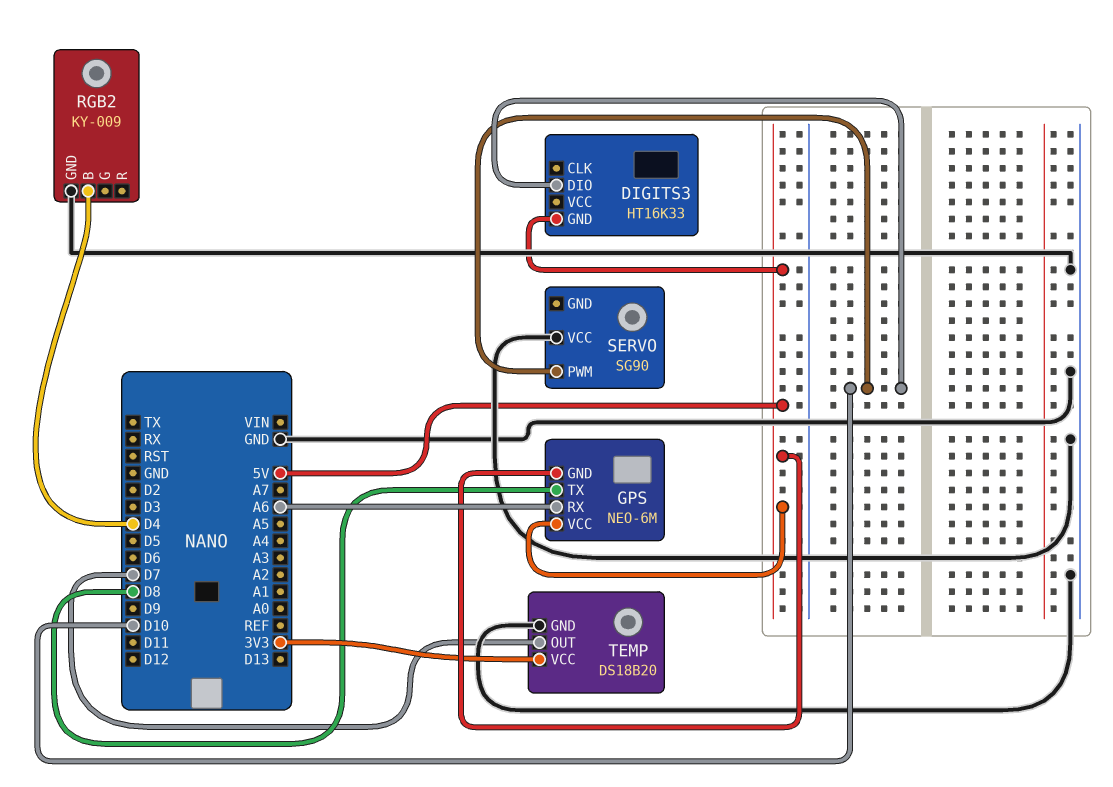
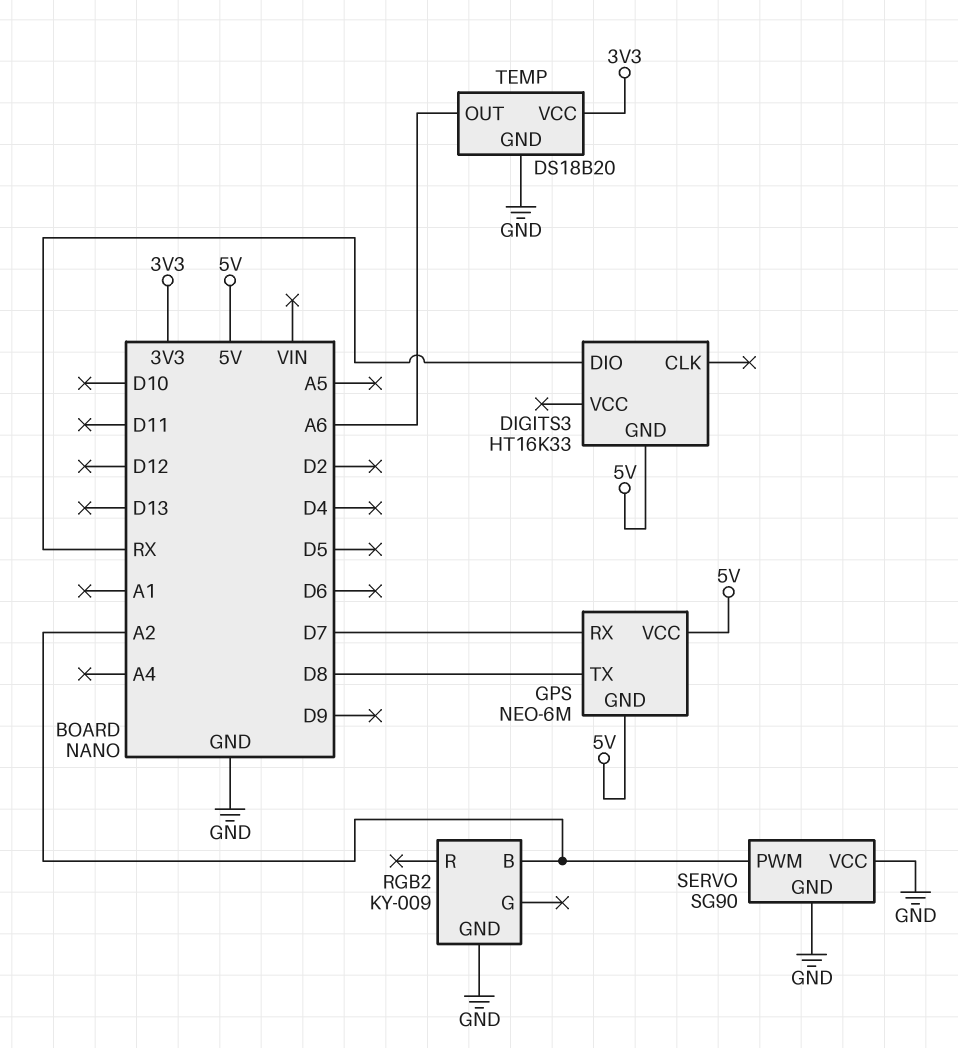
DIGITS3 pin DIO: D10 -> RX
GPS pin RX: A6 -> D7
RGB2 pin B: D4 -> A2
SERVO pin GND: none -> GND
SERVO pin PWM: D10 -> A2
TEMP pin OUT: D7 -> A6

